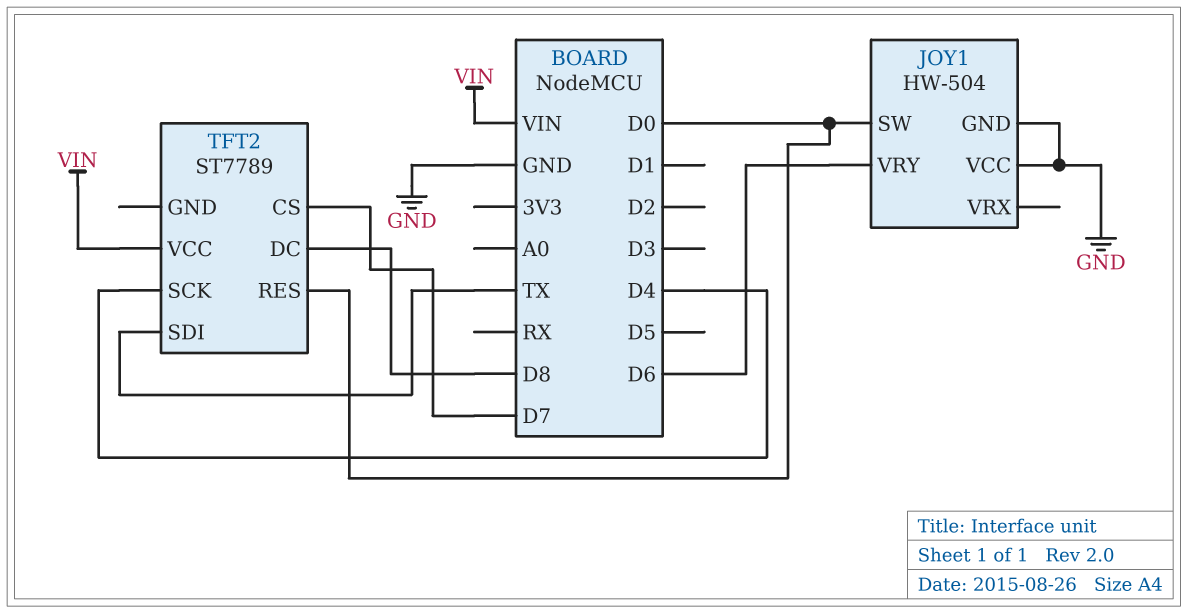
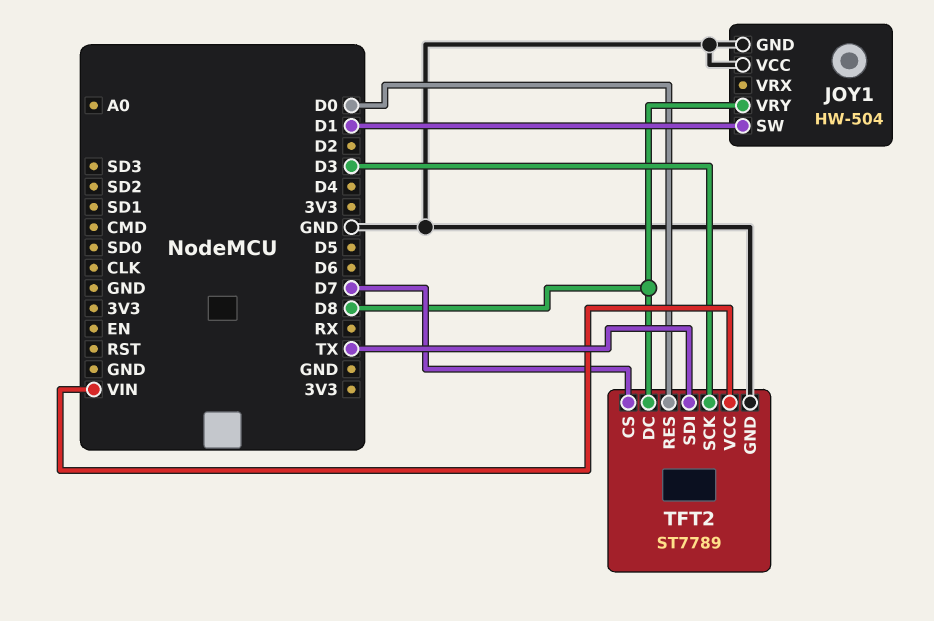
JOY1 pin SW: D0 -> D1
JOY1 pin VRY: D6 -> D8
TFT2 pin GND: none -> GND
TFT2 pin SCK: D4 -> D3

